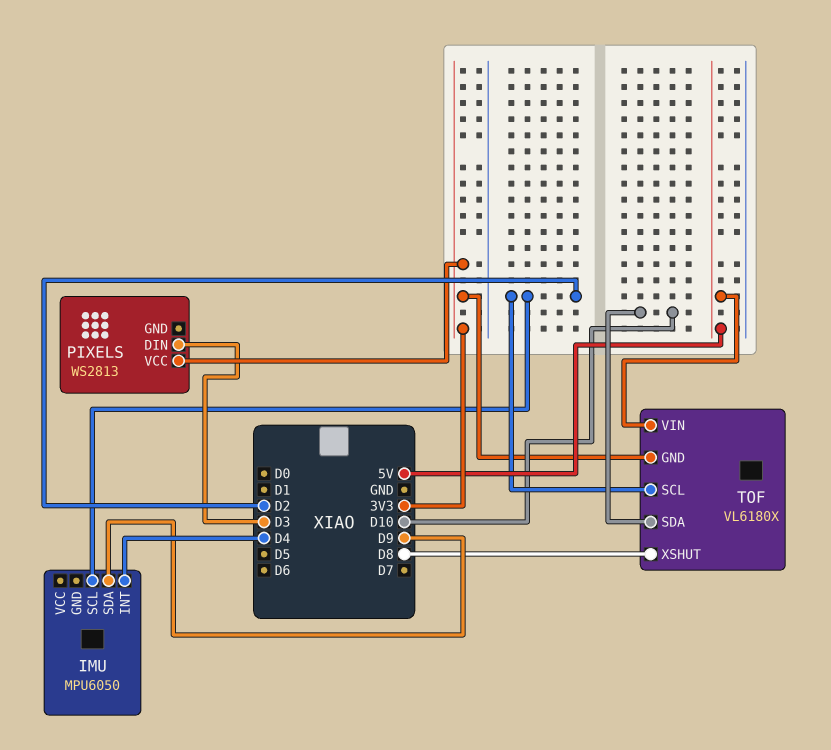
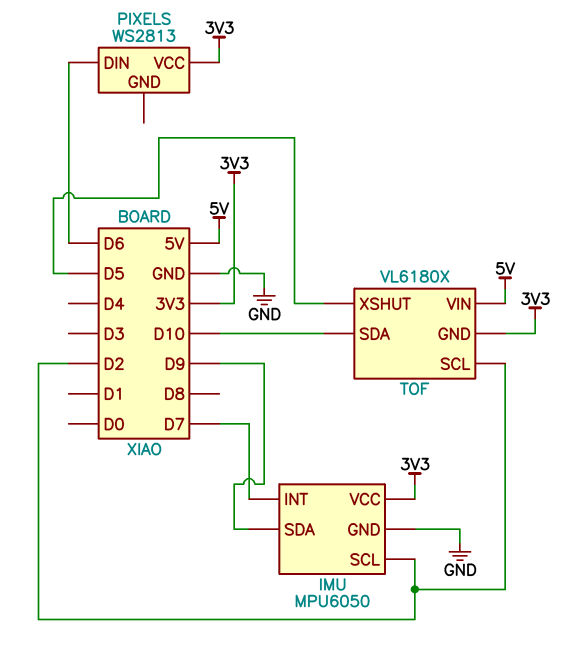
IMU pin GND: none -> GND
IMU pin INT: D4 -> D7
IMU pin VCC: none -> 3V3
PIXELS pin DIN: D3 -> D6
TOF pin XSHUT: D8 -> D5

